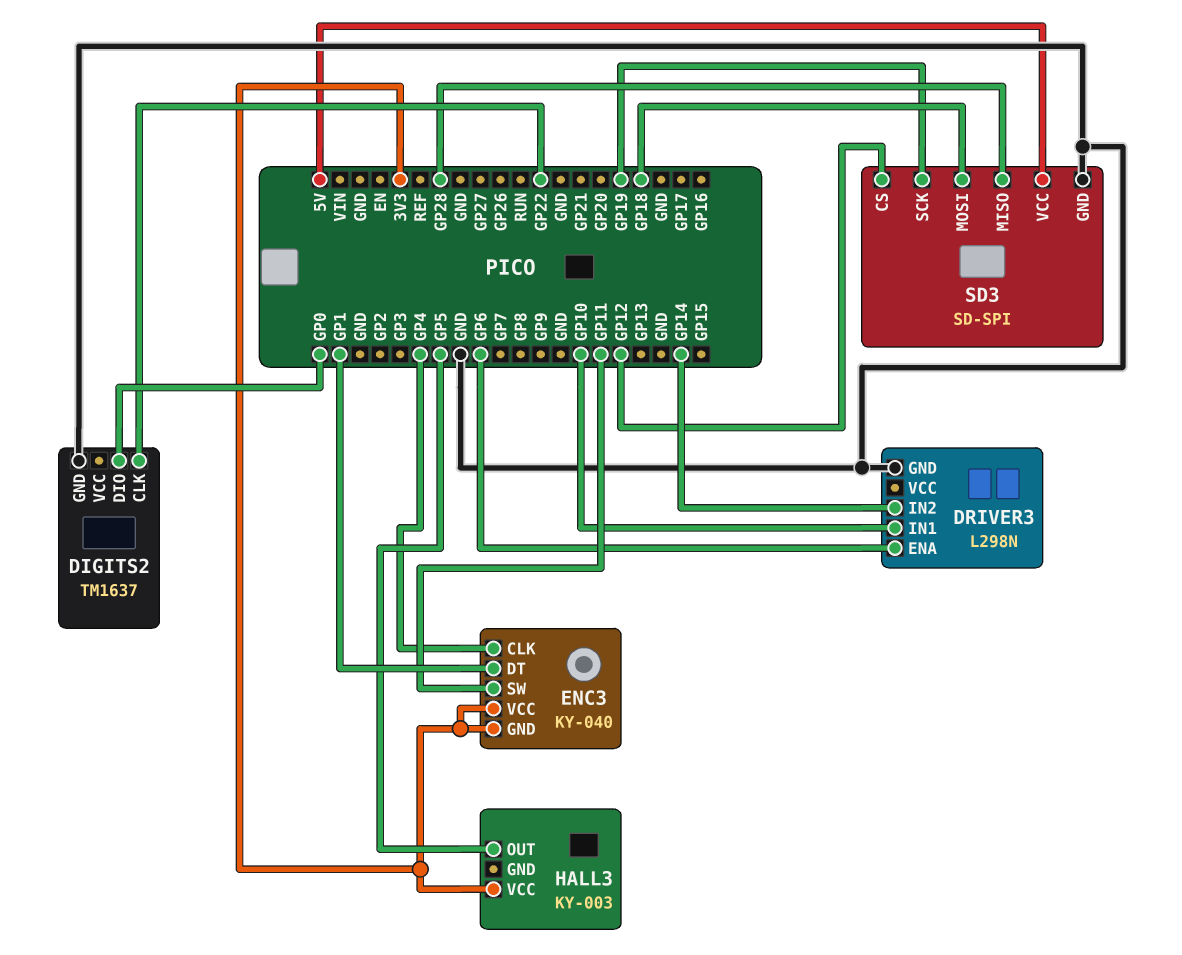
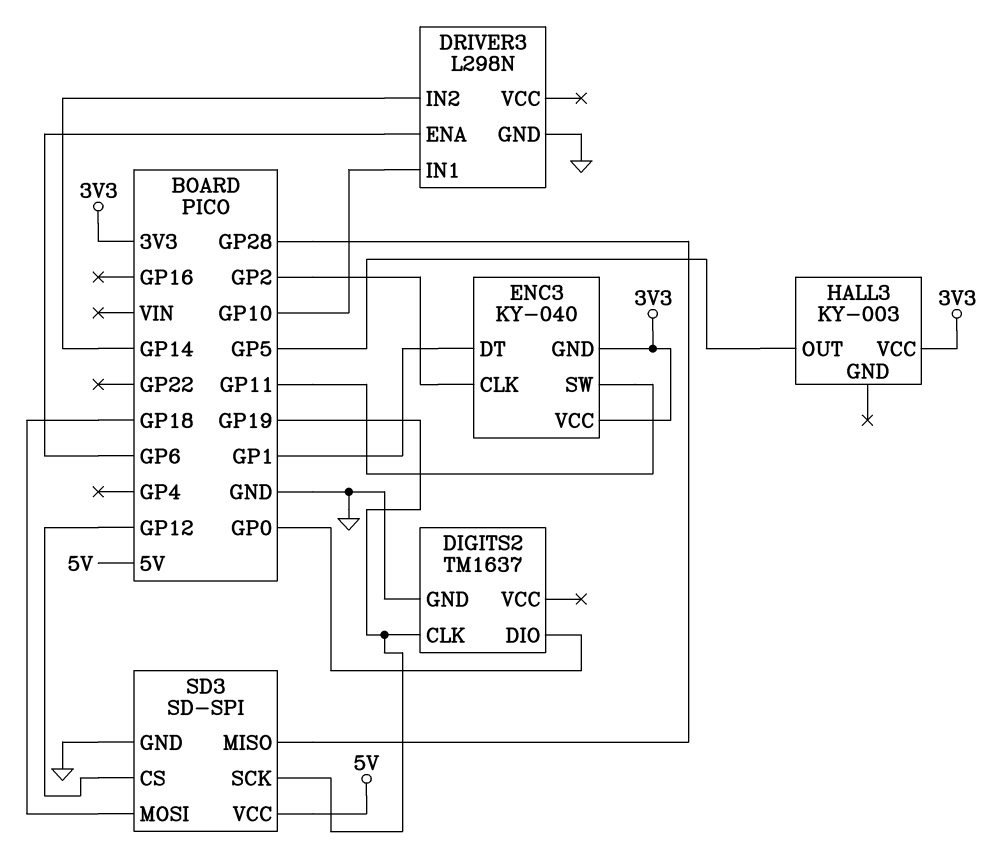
DIGITS2 pin CLK: GP22 -> GP19
ENC3 pin CLK: GP4 -> GP2

